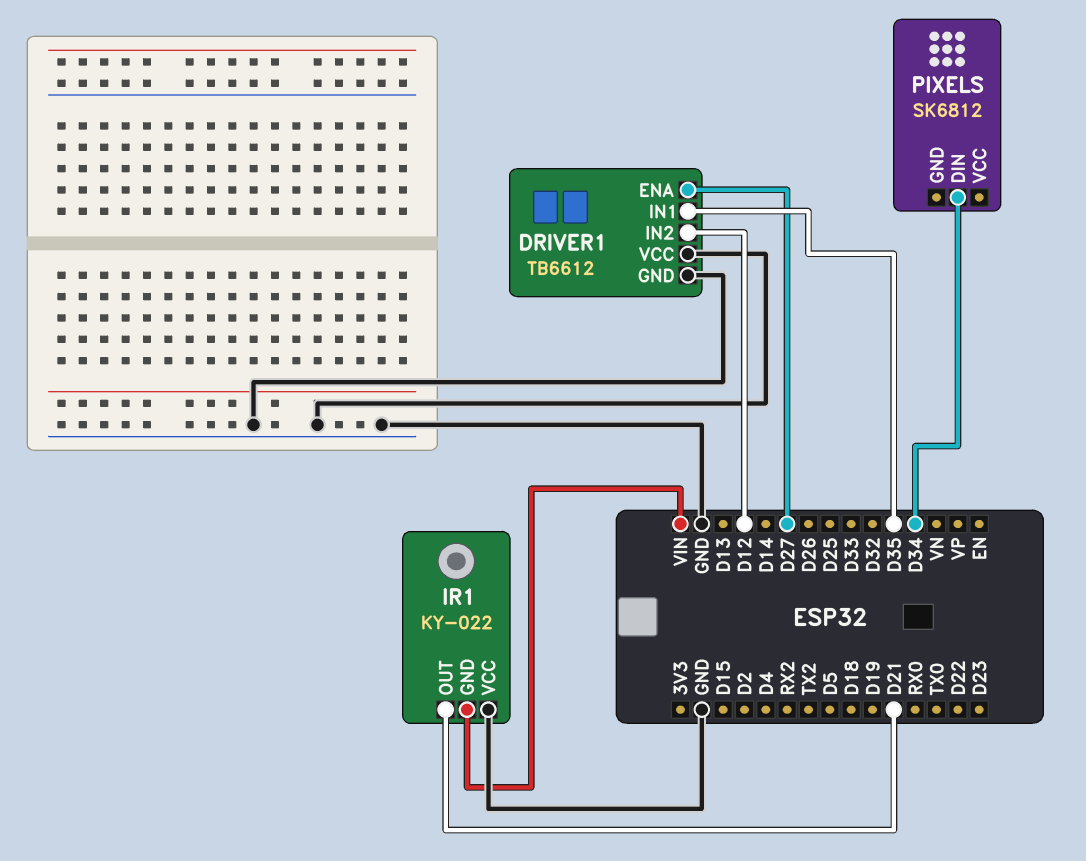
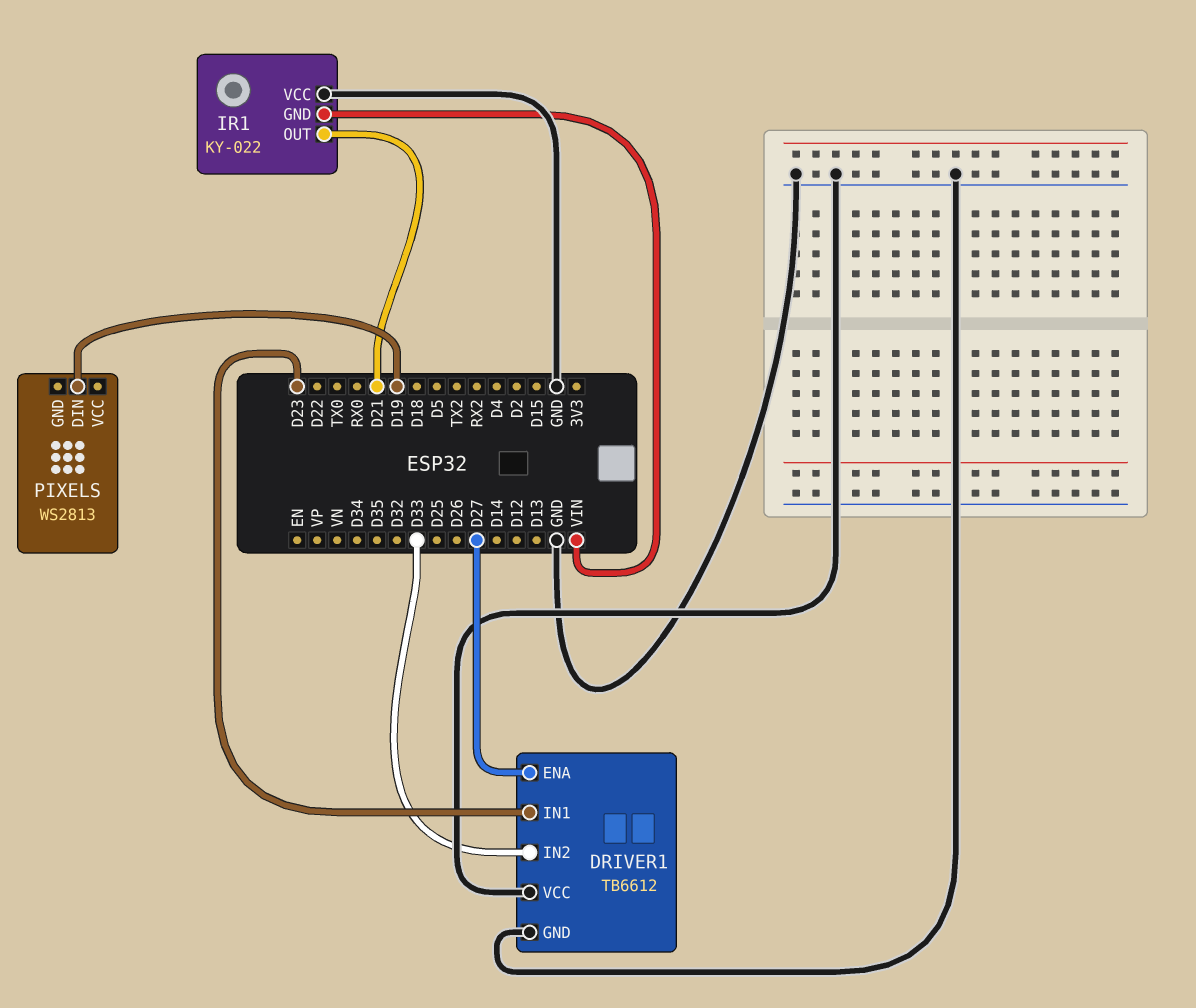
DRIVER1 pin IN1: D35 -> D23
DRIVER1 pin IN2: D12 -> D33
PIXELS: SK6812 -> WS2813
PIXELS pin DIN: D34 -> D19

